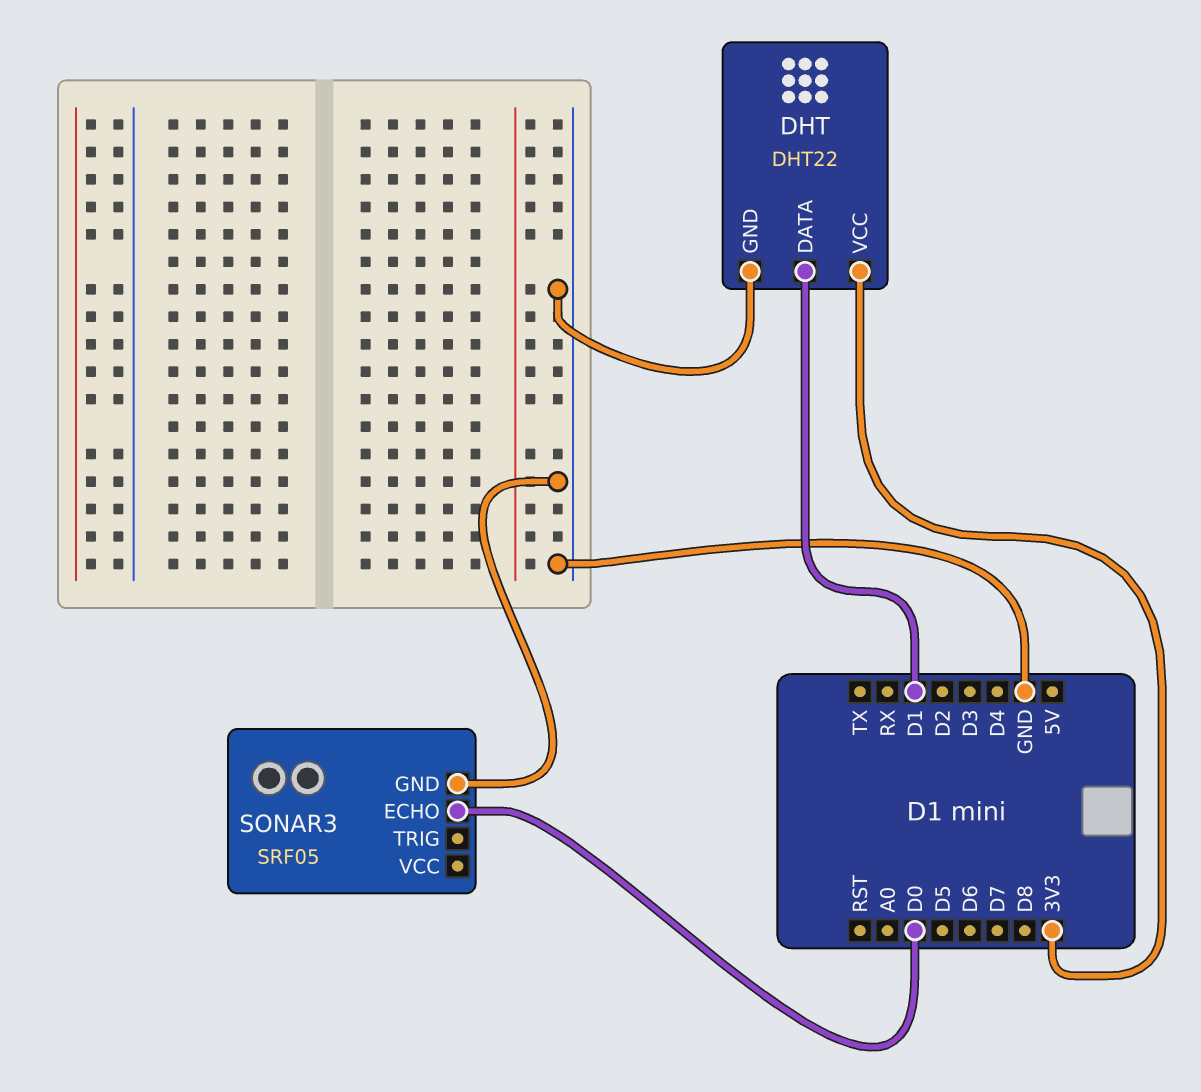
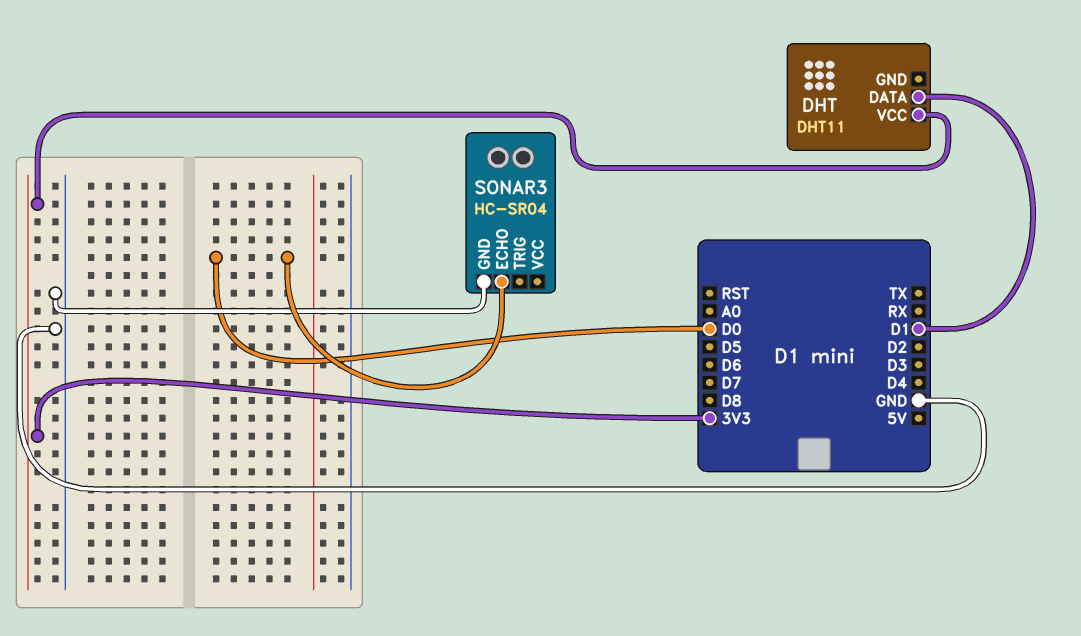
DHT: DHT22 -> DHT11
DHT pin GND: GND -> none
SONAR3: SRF05 -> HC-SR04

